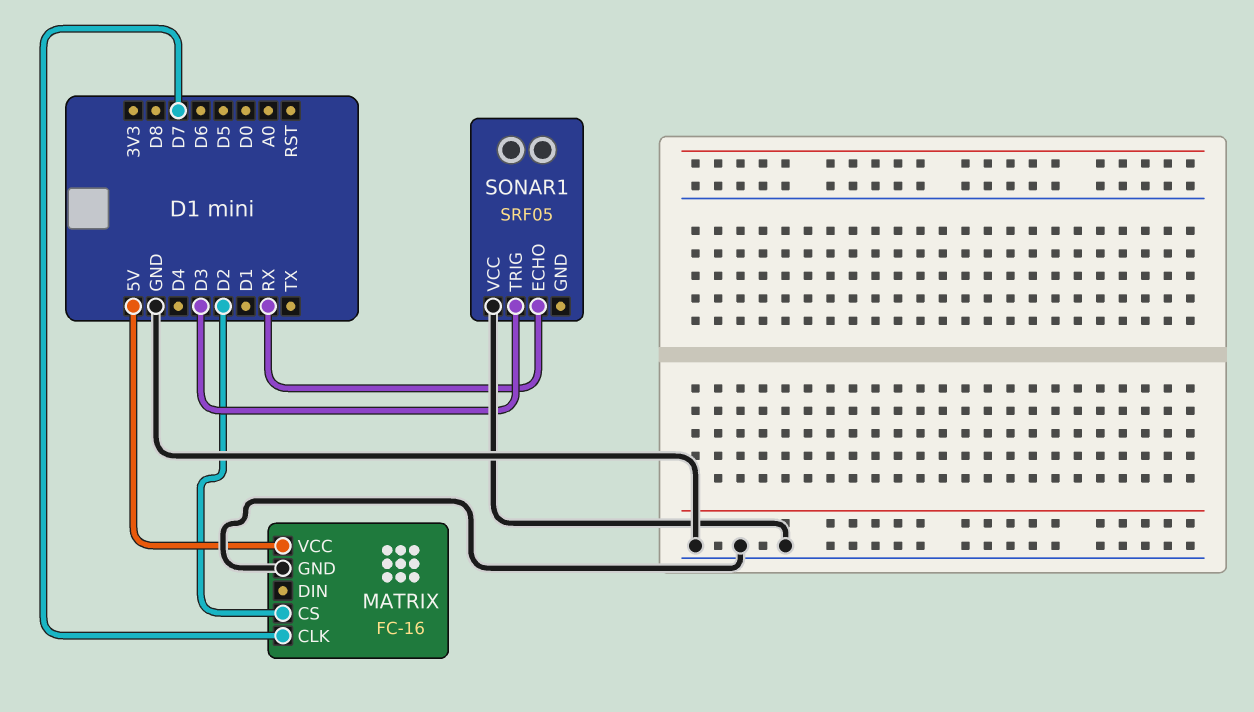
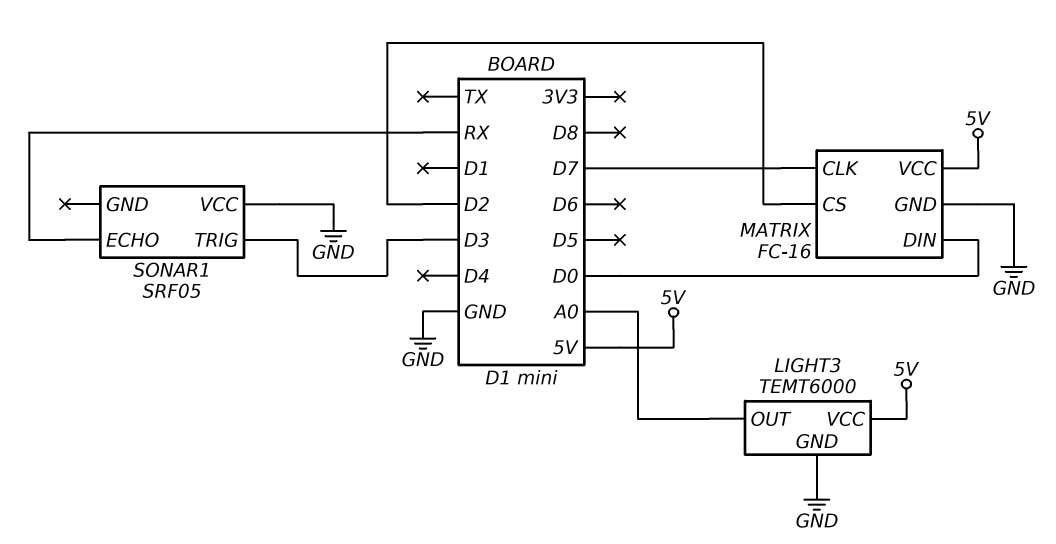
LIGHT3: none -> TEMT6000
LIGHT3 pin GND: none -> GND
LIGHT3 pin OUT: none -> A0
LIGHT3 pin VCC: none -> 5V
MATRIX pin DIN: none -> D0

